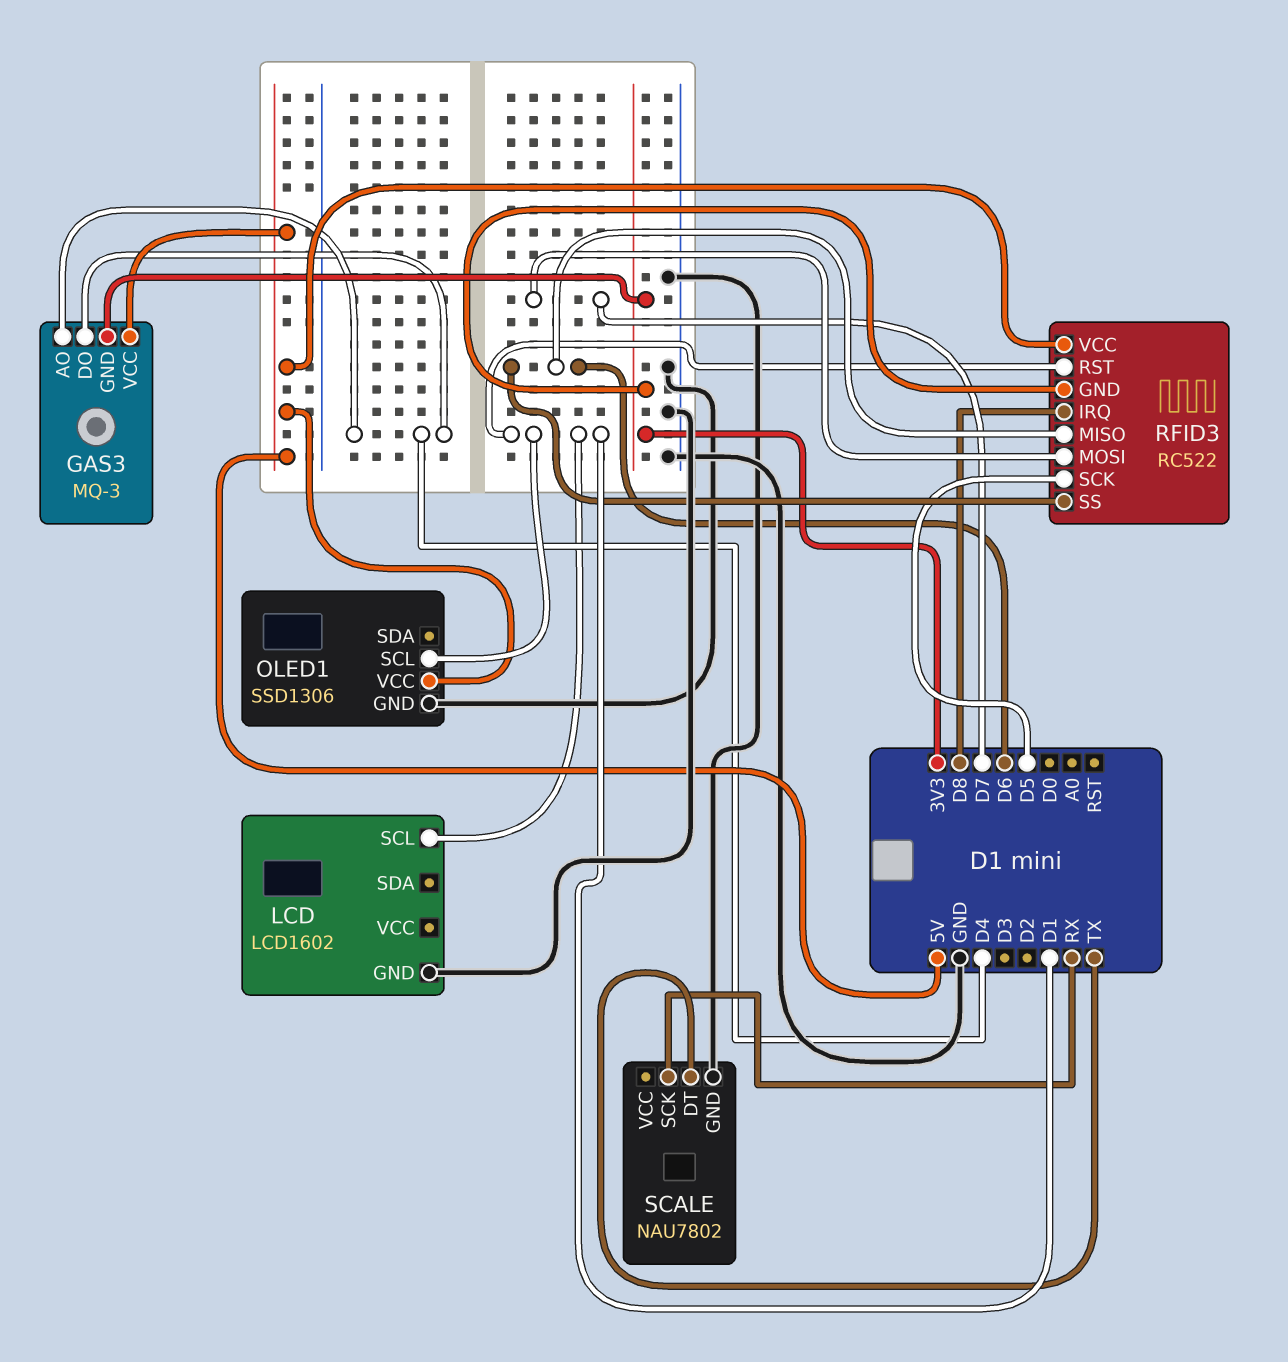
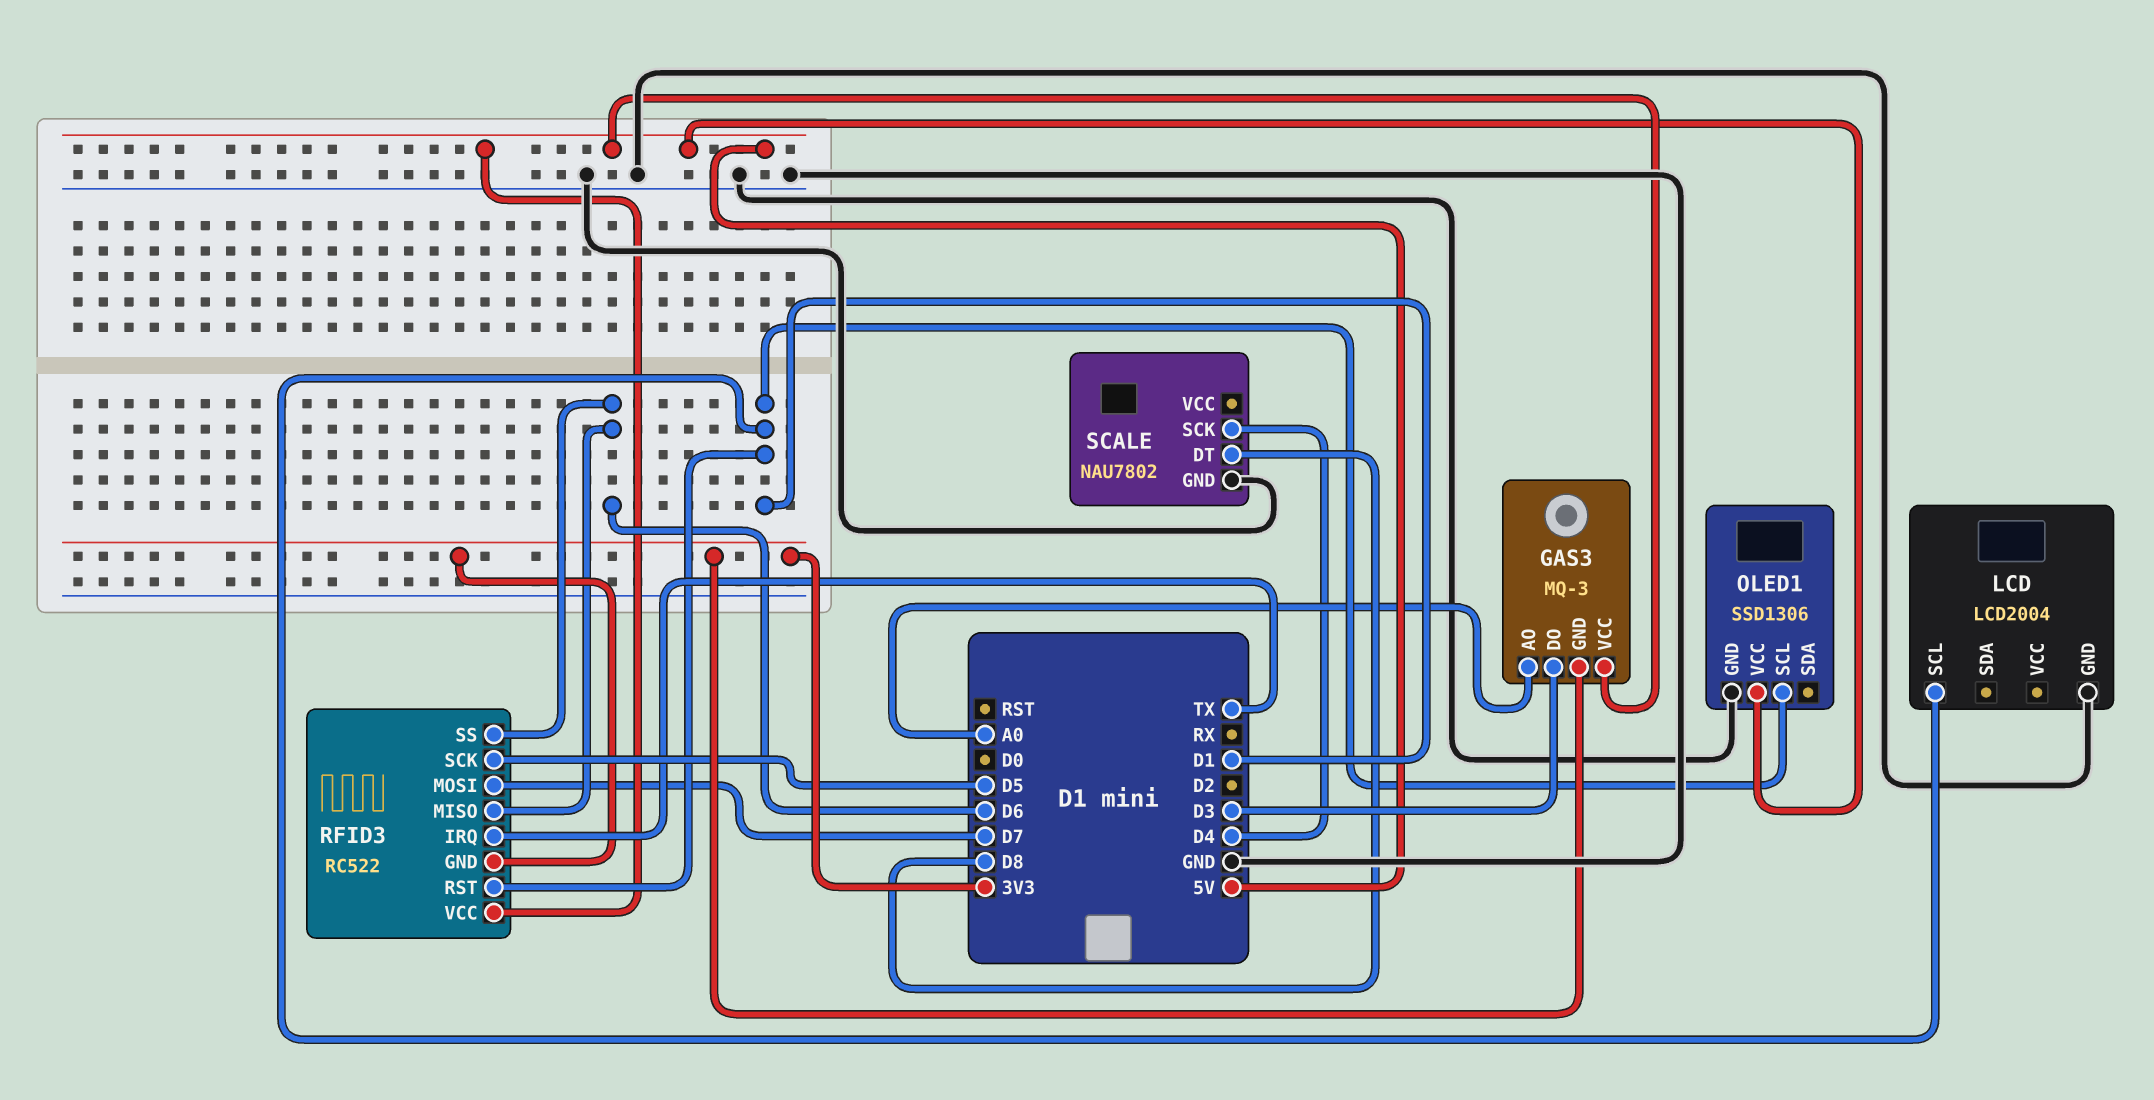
GAS3 pin AO: D4 -> A0
GAS3 pin DO: D4 -> D3
LCD: LCD1602 -> LCD2004
RFID3 pin IRQ: D8 -> TX
SCALE pin DT: TX -> D8
SCALE pin SCK: RX -> D4

